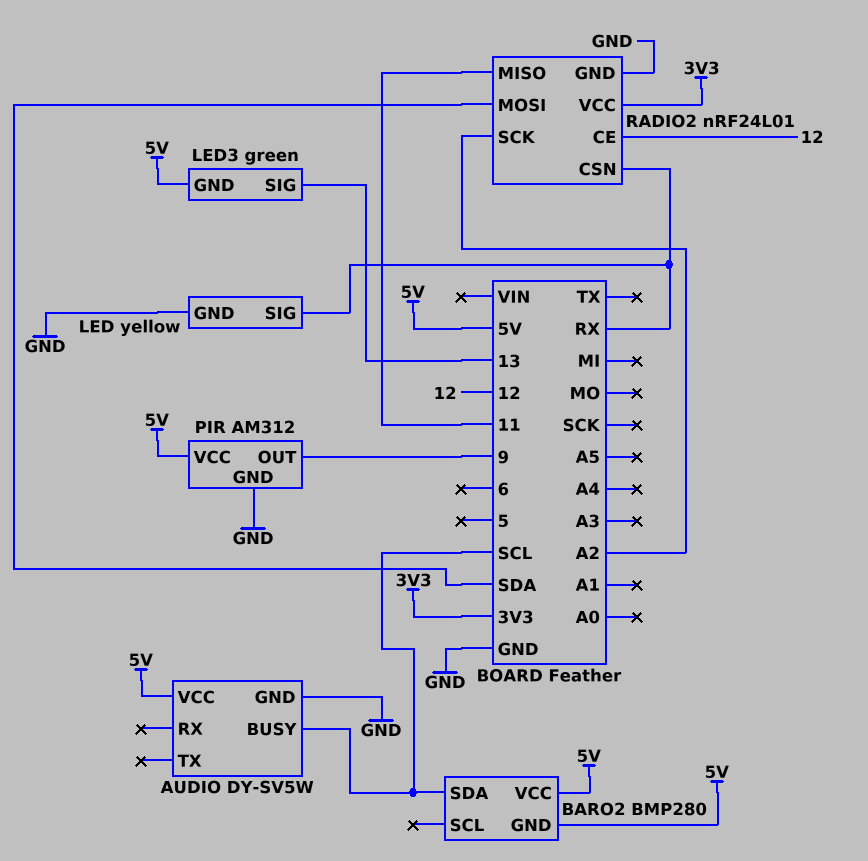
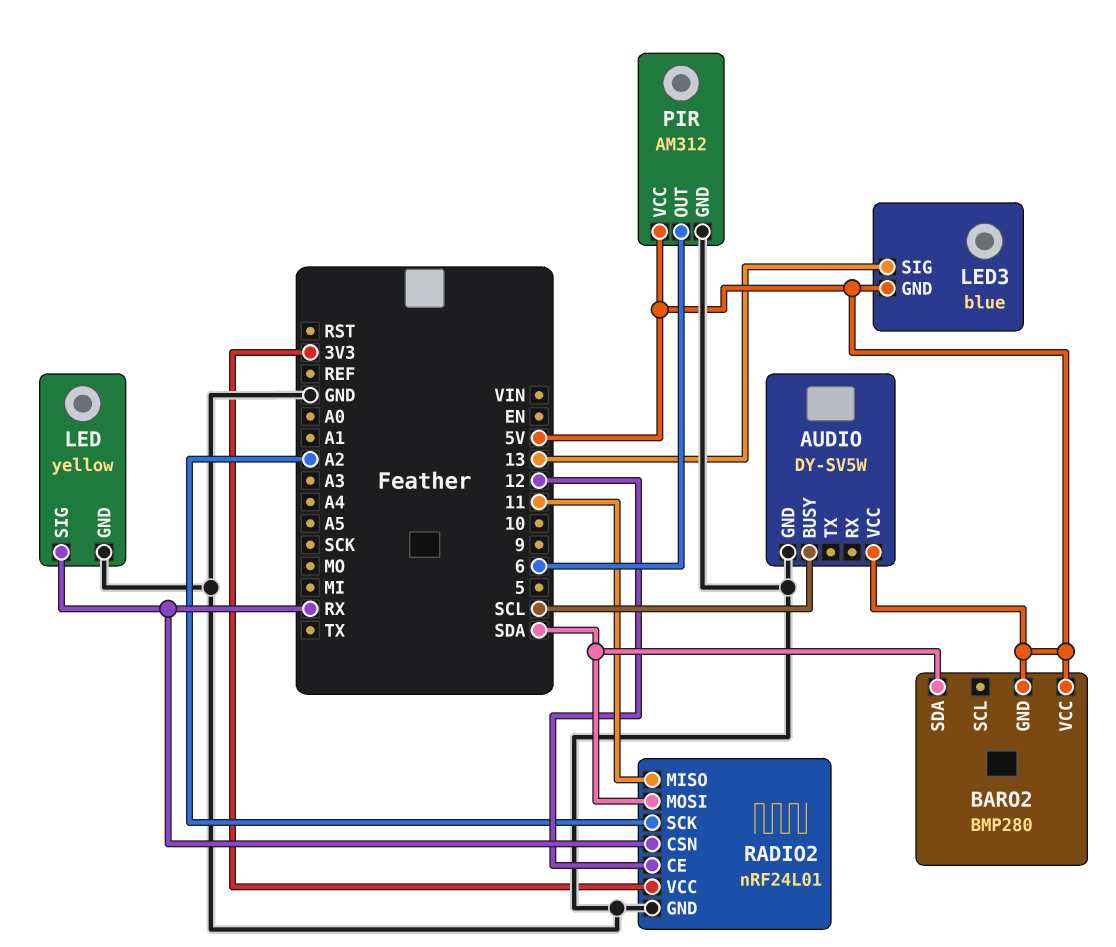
BARO2 pin SDA: SCL -> SDA
LED3: green -> blue
PIR pin OUT: 9 -> 6

